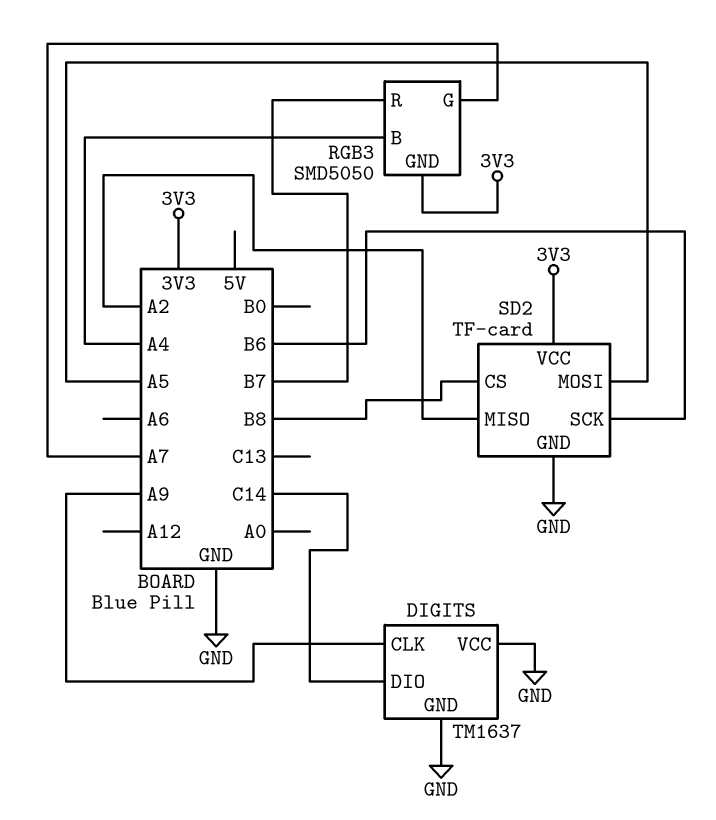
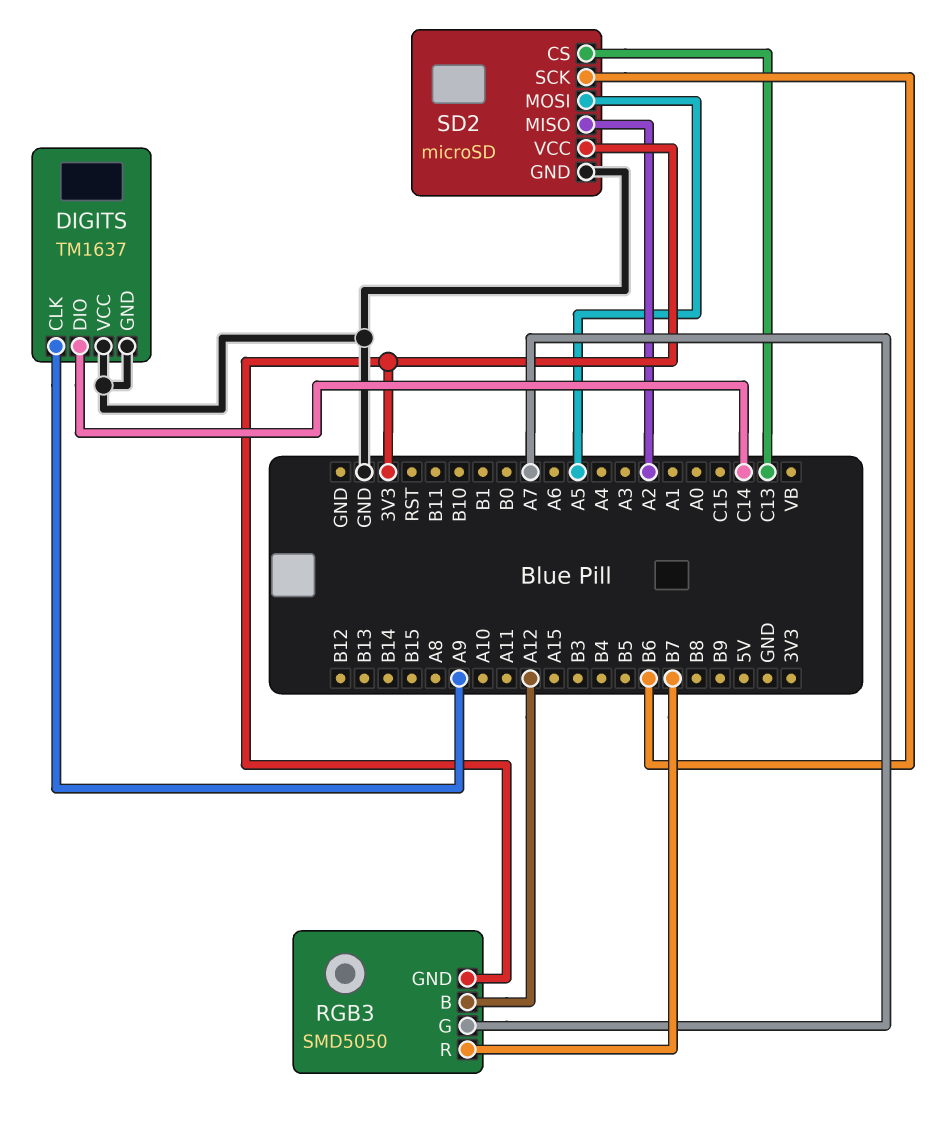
RGB3 pin B: A4 -> A12
SD2: TF-card -> microSD
SD2 pin CS: B8 -> C13

